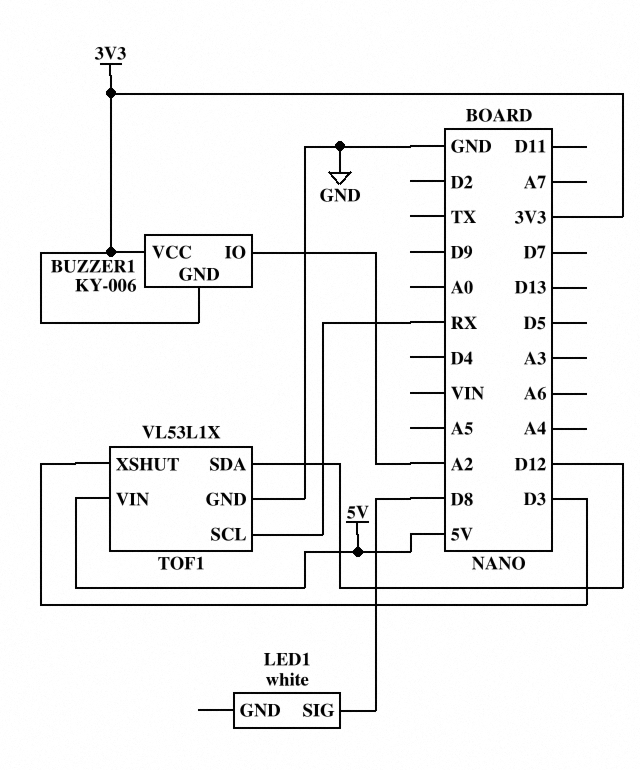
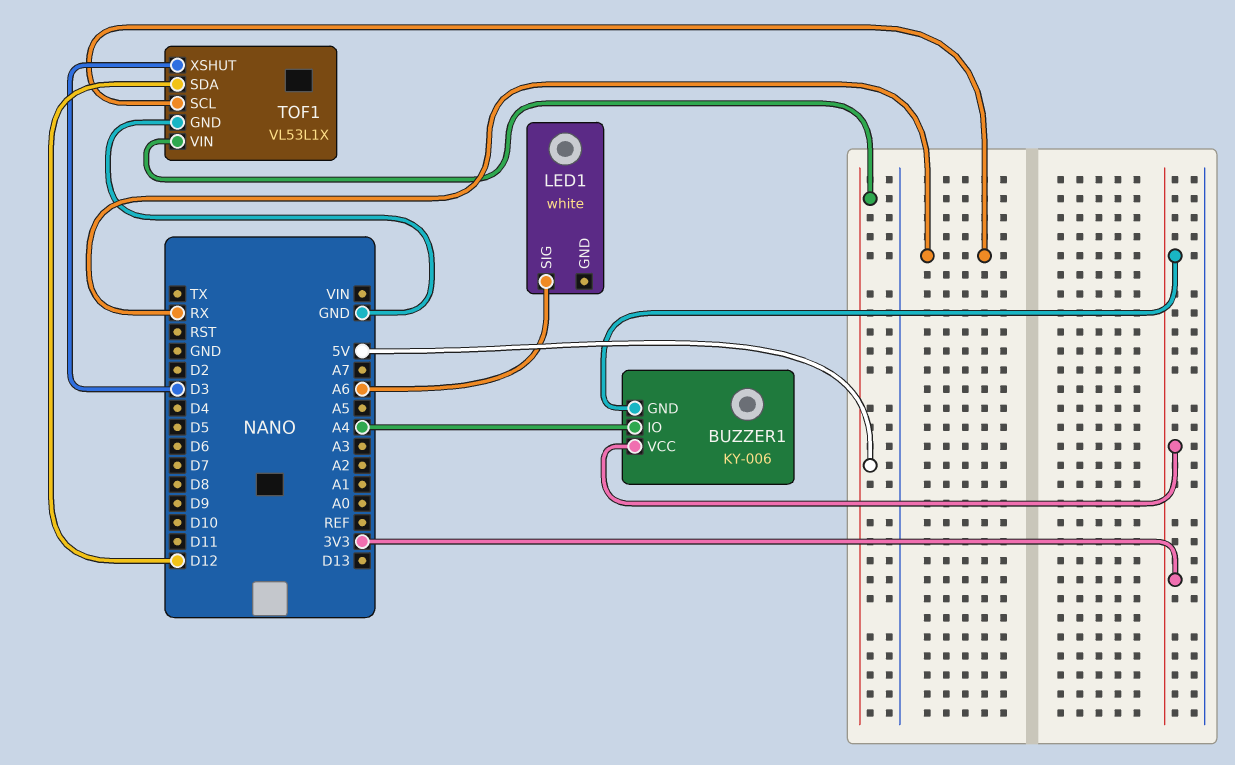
BUZZER1 pin IO: A2 -> A4
LED1 pin SIG: D8 -> A6

